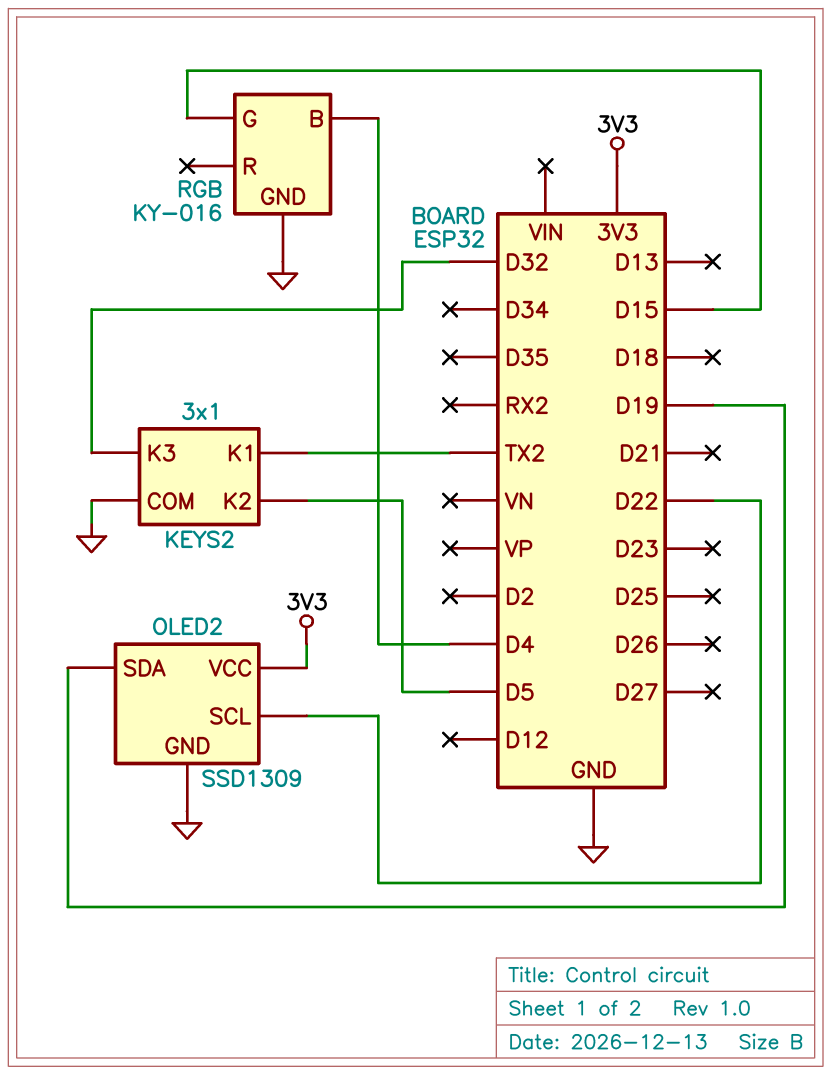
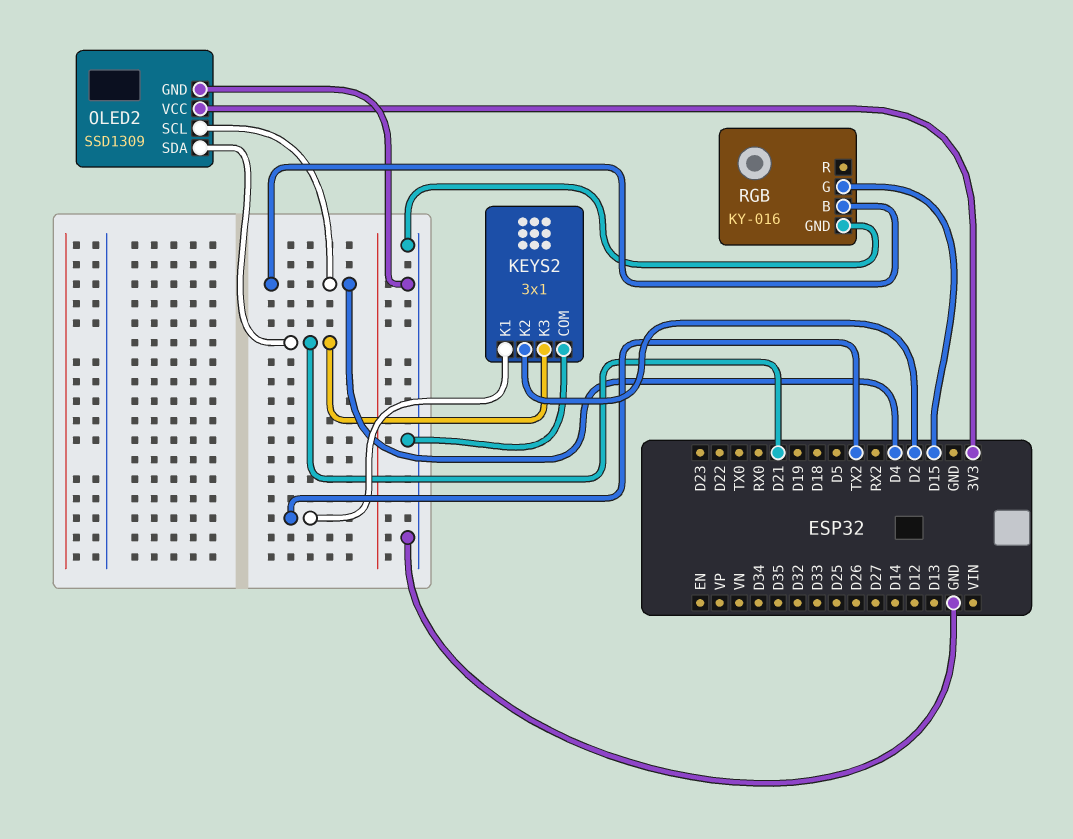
KEYS2 pin K2: D5 -> D2
KEYS2 pin K3: D32 -> D21
OLED2 pin SCL: D22 -> D4
OLED2 pin SDA: D19 -> D21

